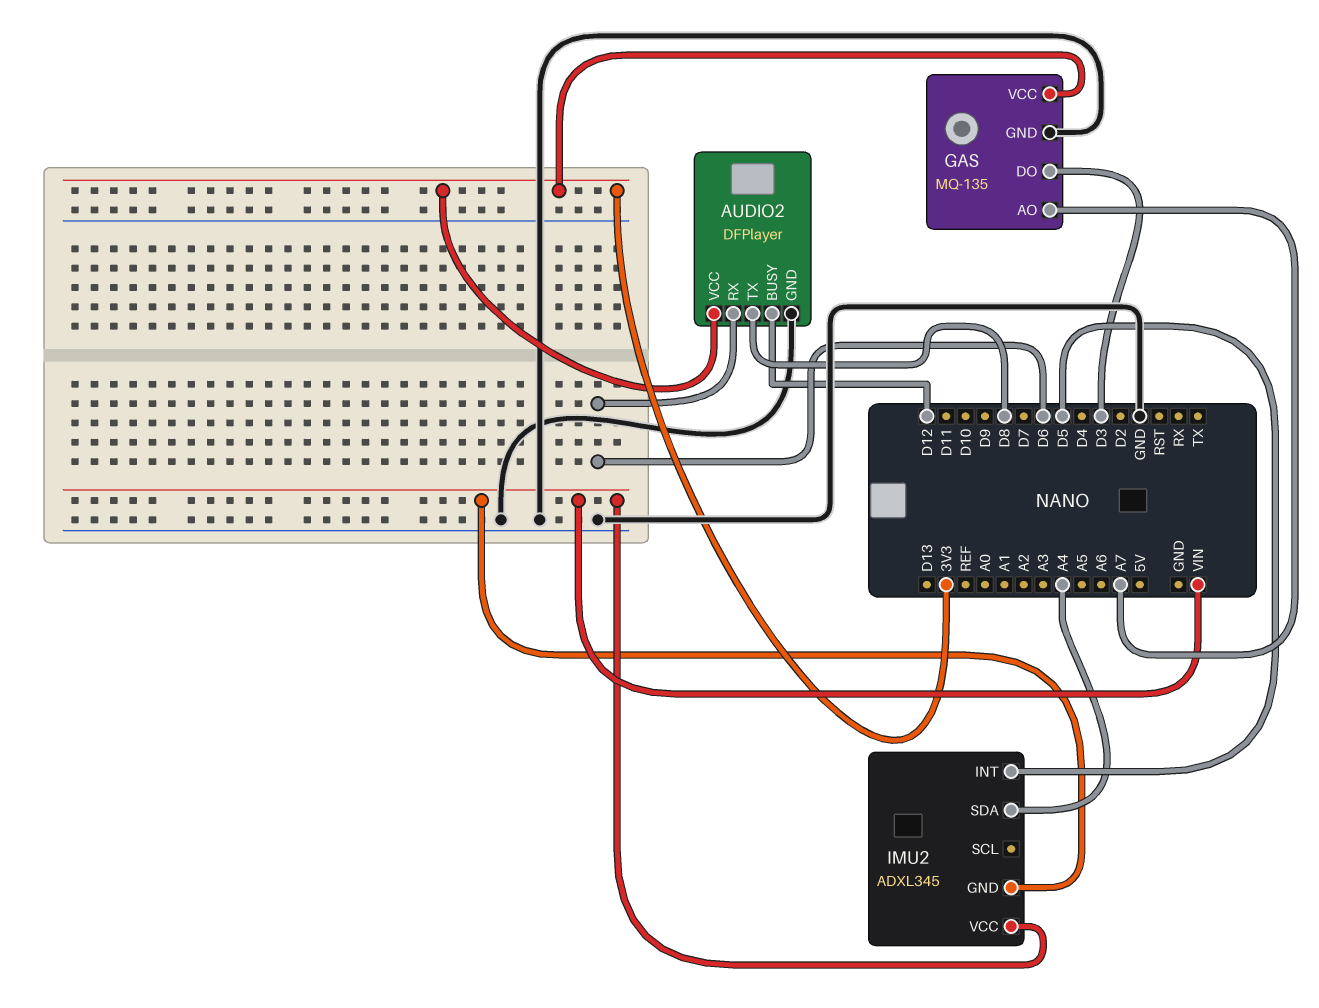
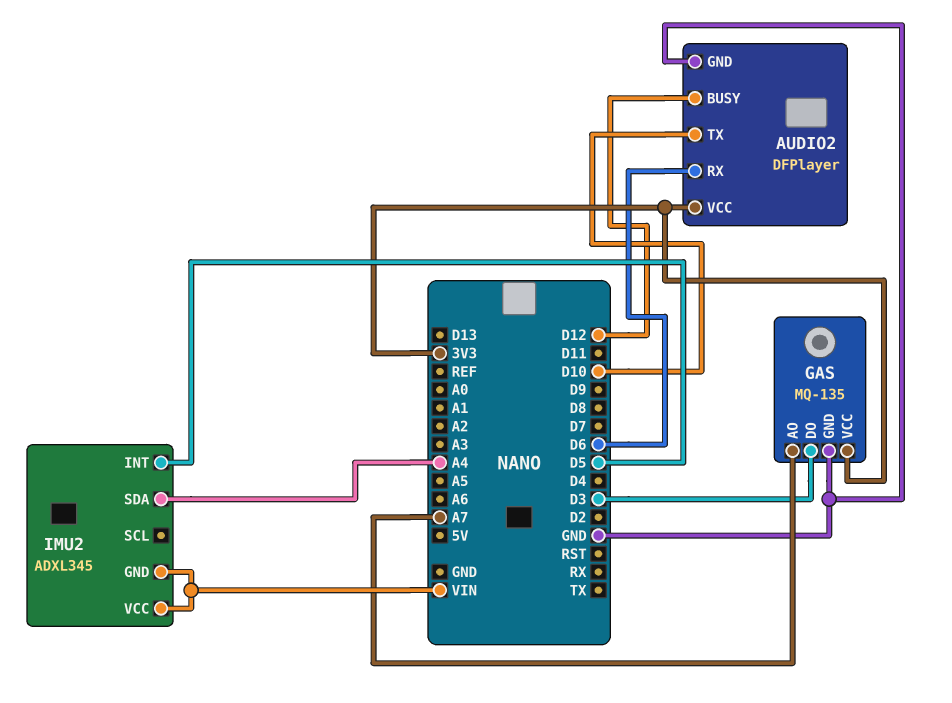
AUDIO2 pin TX: D8 -> D10

